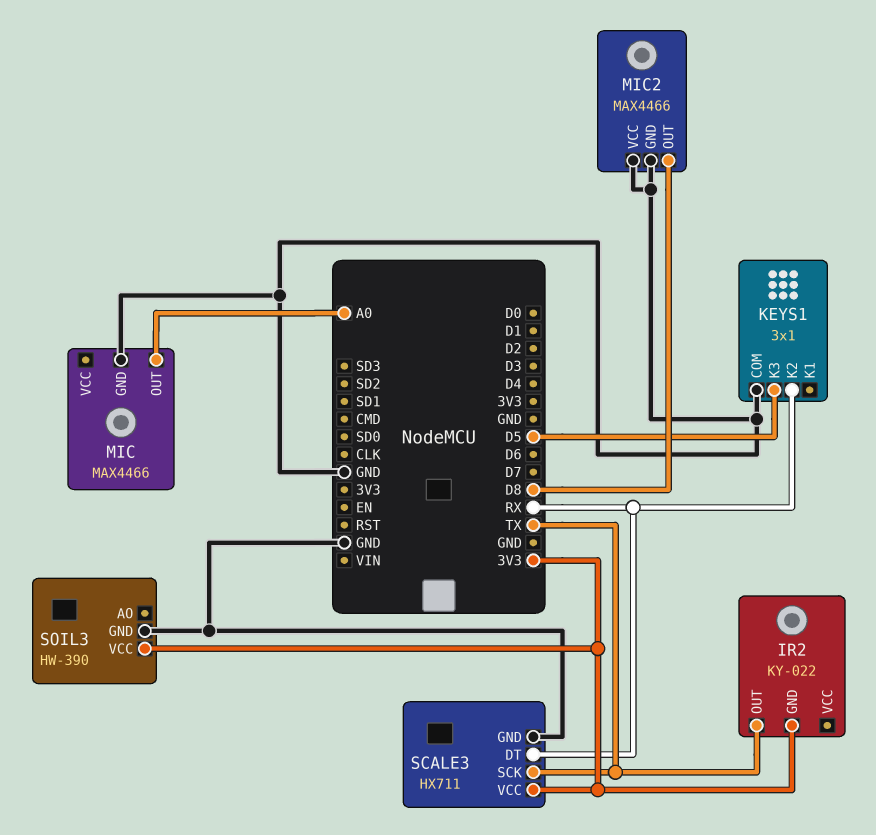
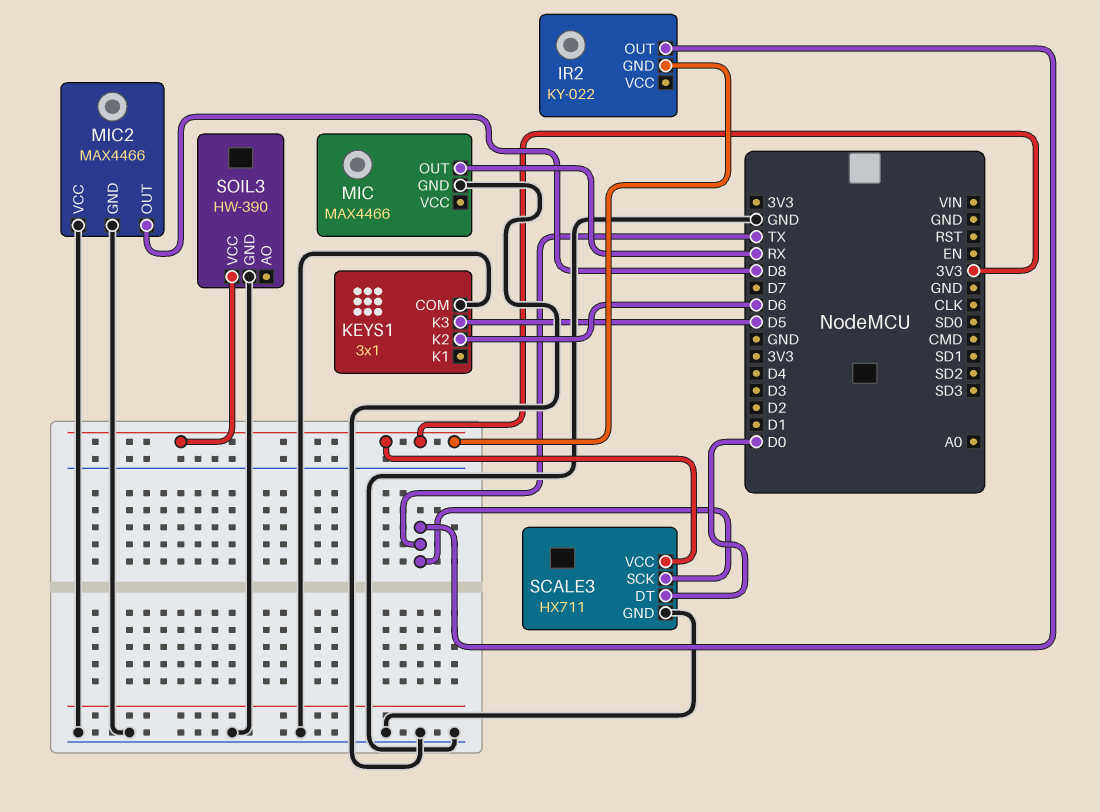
KEYS1 pin K2: RX -> D6
MIC pin OUT: A0 -> RX
SCALE3 pin DT: RX -> D0

